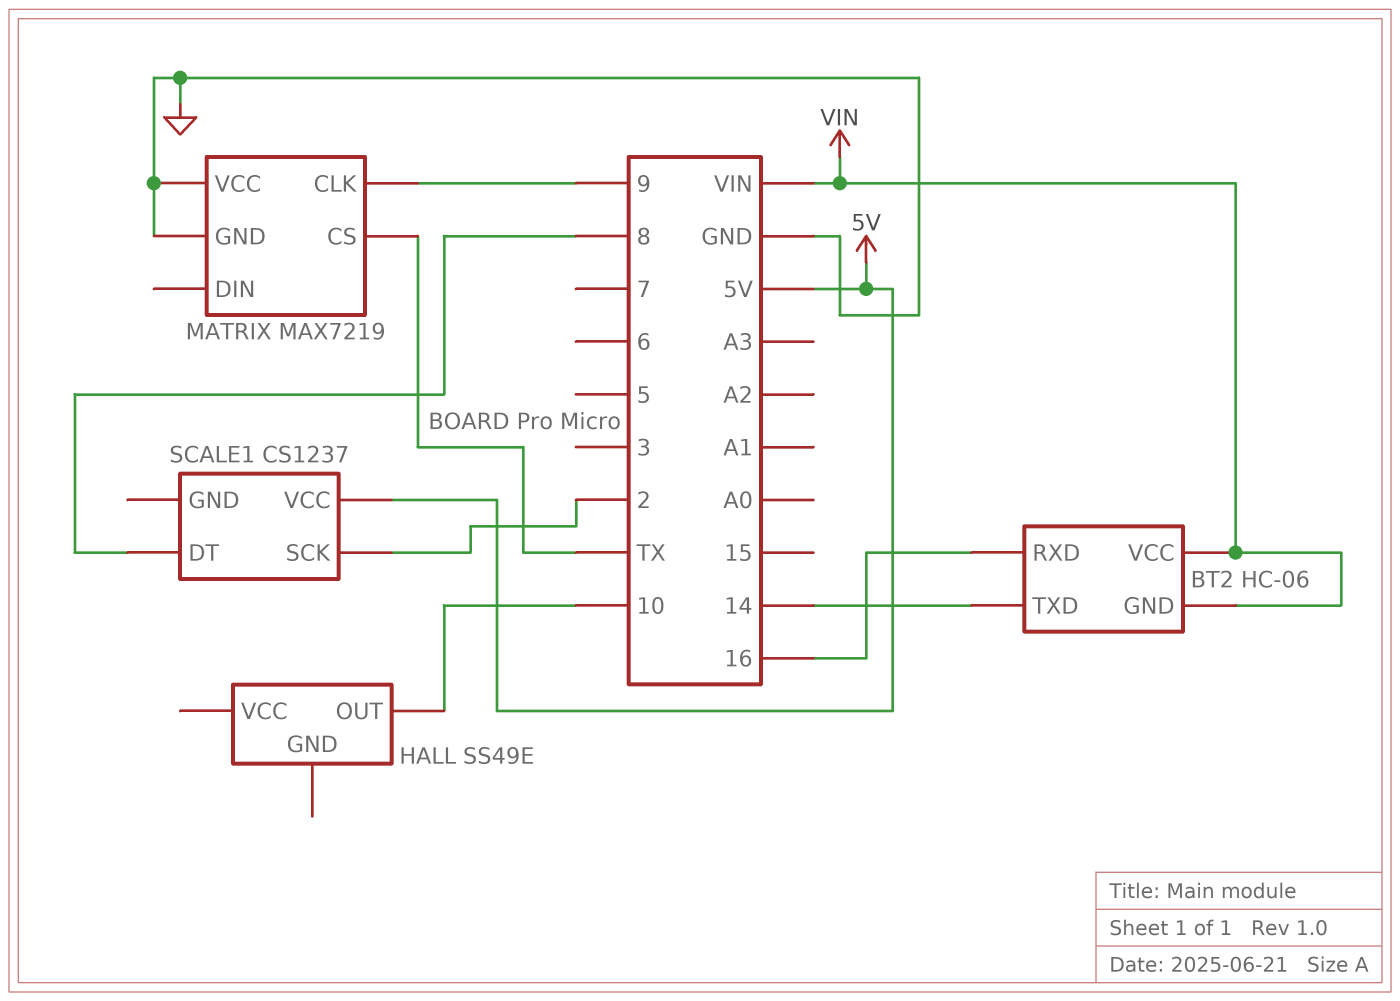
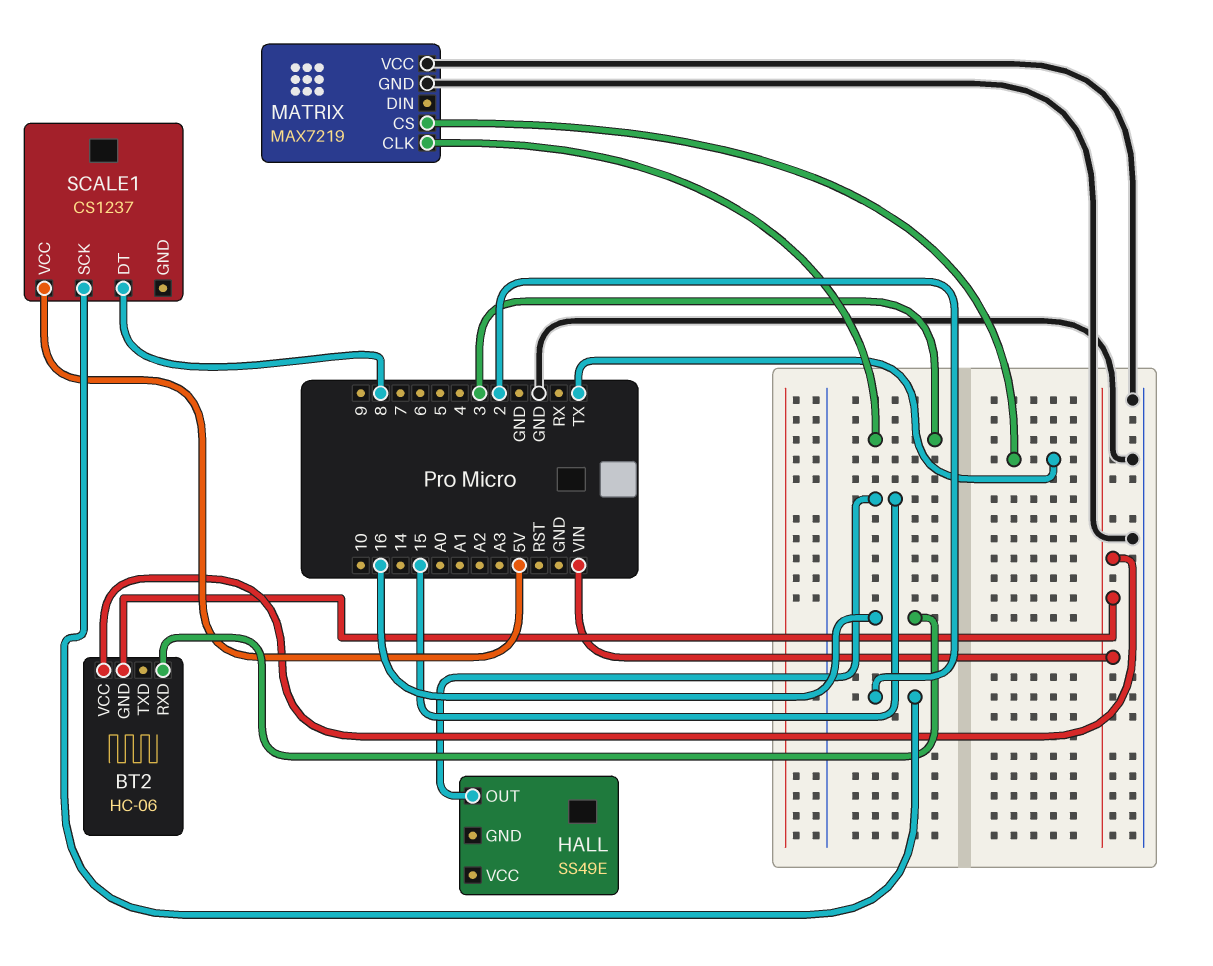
BT2 pin TXD: 14 -> none
HALL pin OUT: 10 -> 15
MATRIX pin CLK: 9 -> 3

